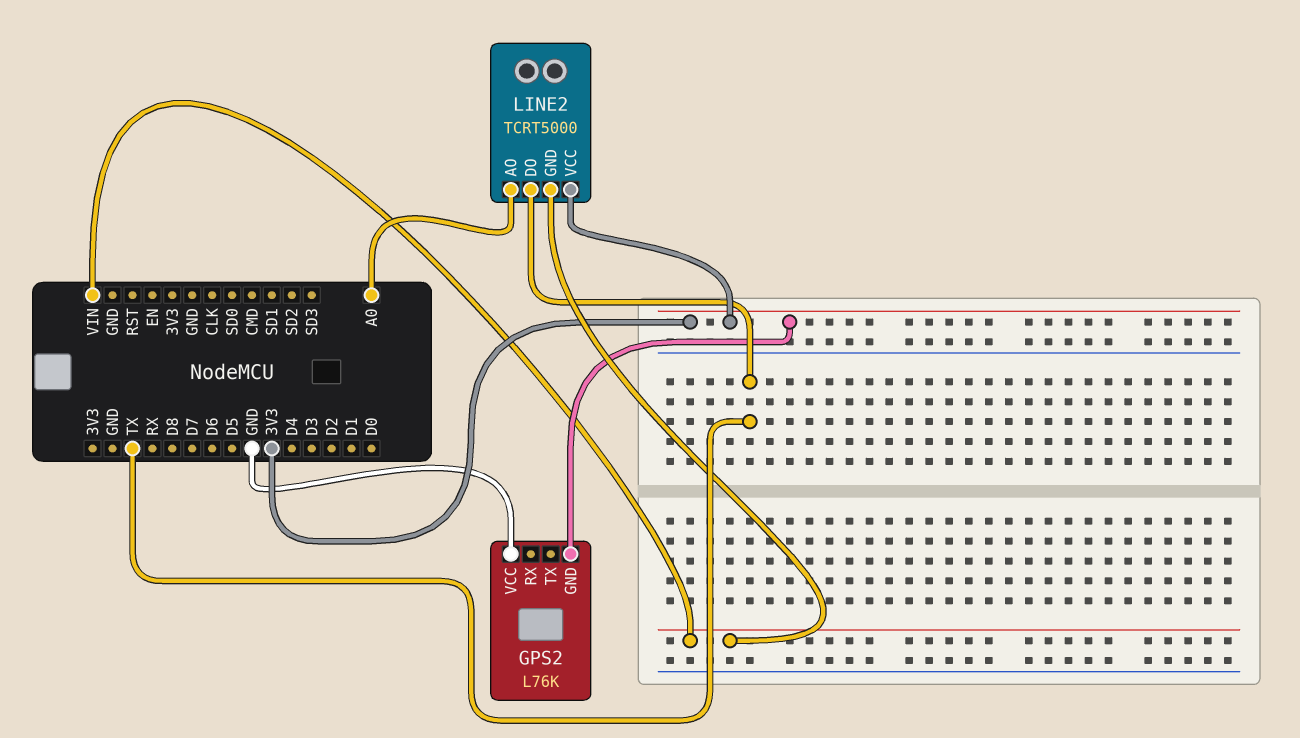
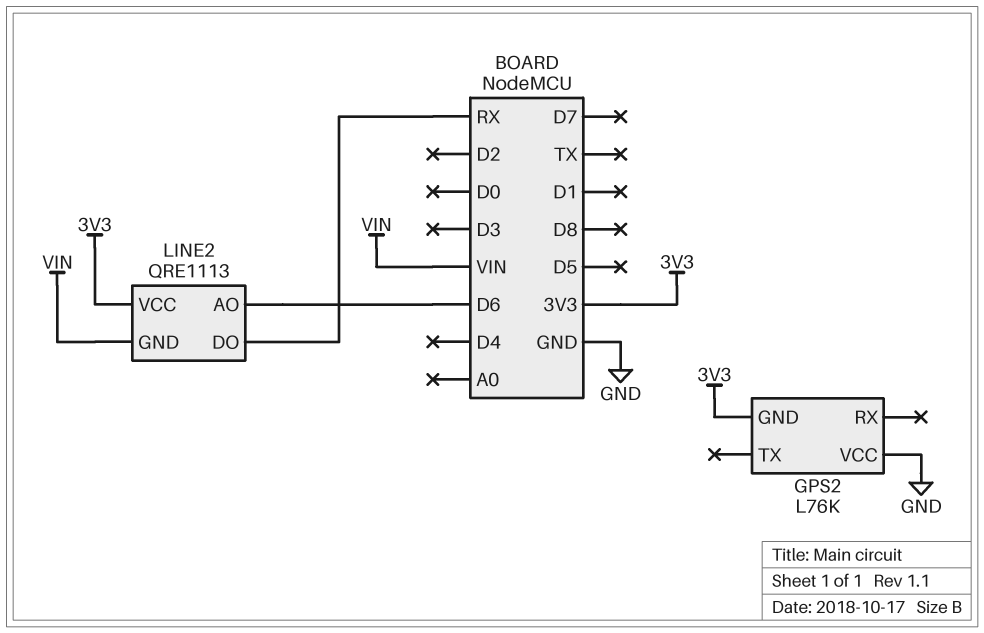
LINE2: TCRT5000 -> QRE1113
LINE2 pin AO: A0 -> D6
LINE2 pin DO: TX -> RX

